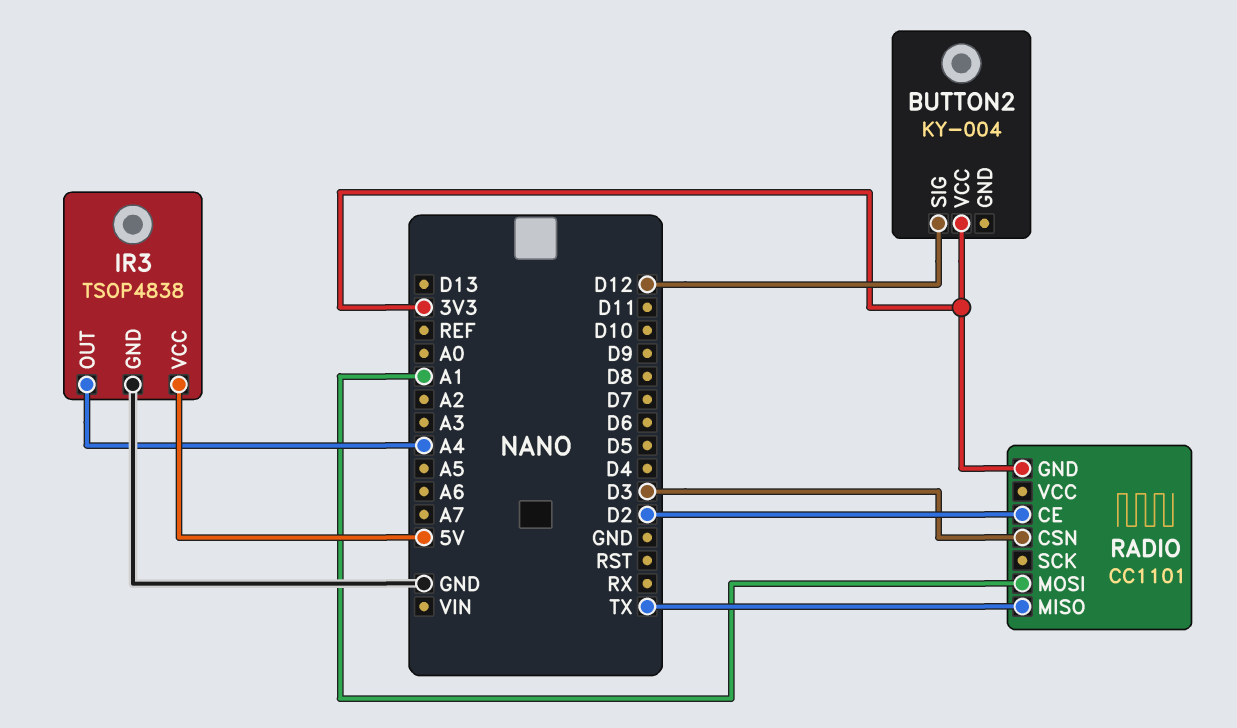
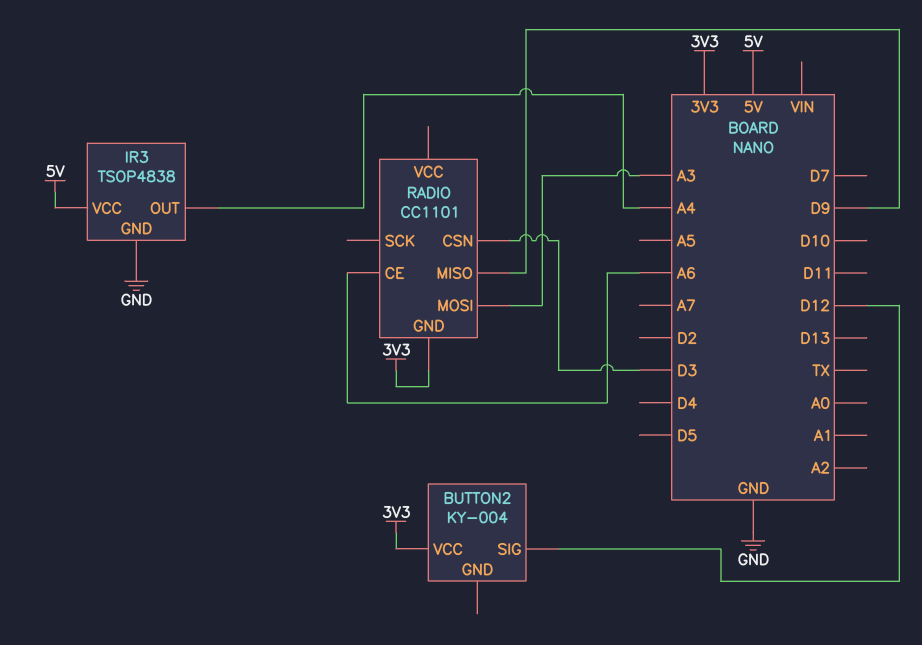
RADIO pin CE: D2 -> A6
RADIO pin MISO: TX -> D9
RADIO pin MOSI: A1 -> A3

